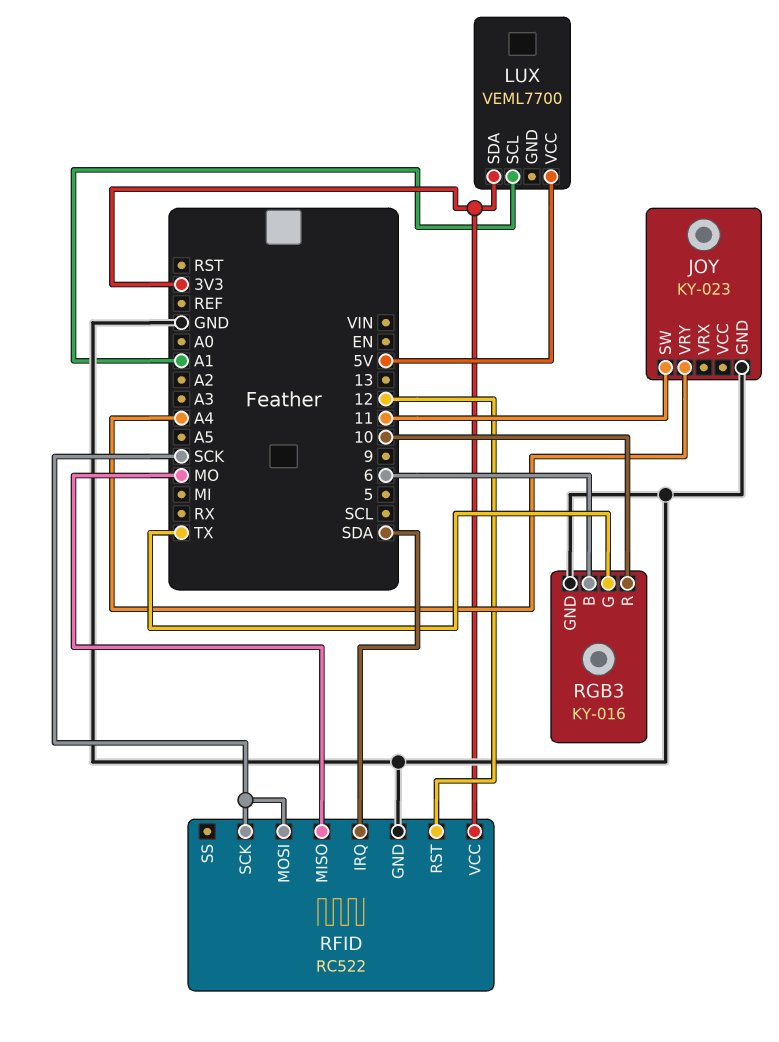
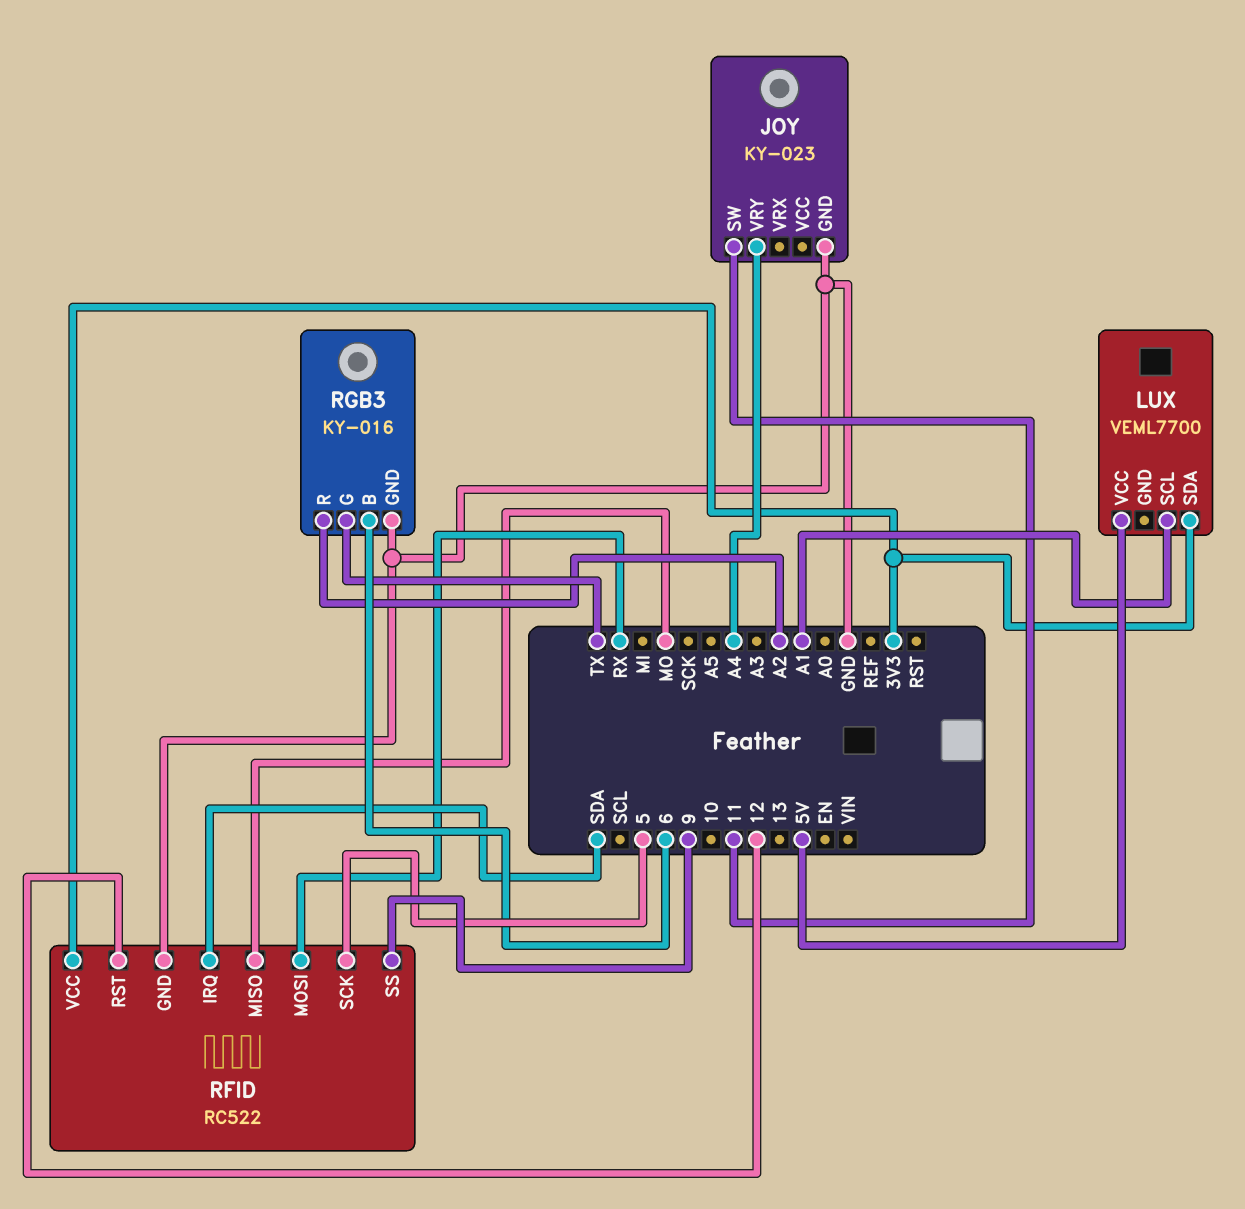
RFID pin MOSI: SCK -> RX
RFID pin SCK: SCK -> 5
RFID pin SS: none -> 9
RGB3 pin R: 10 -> A2

